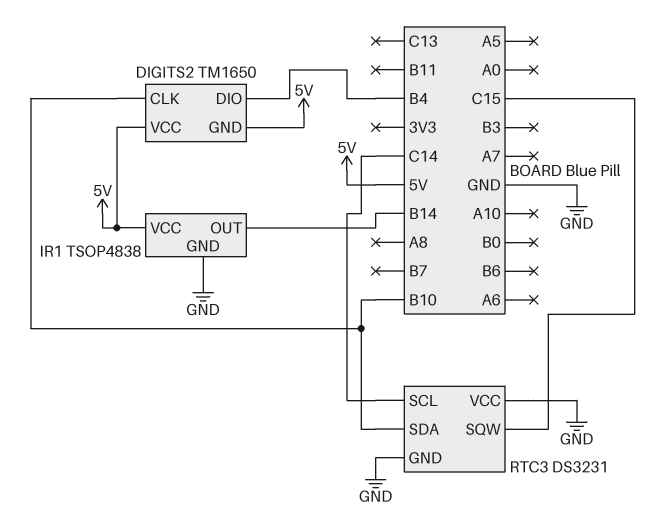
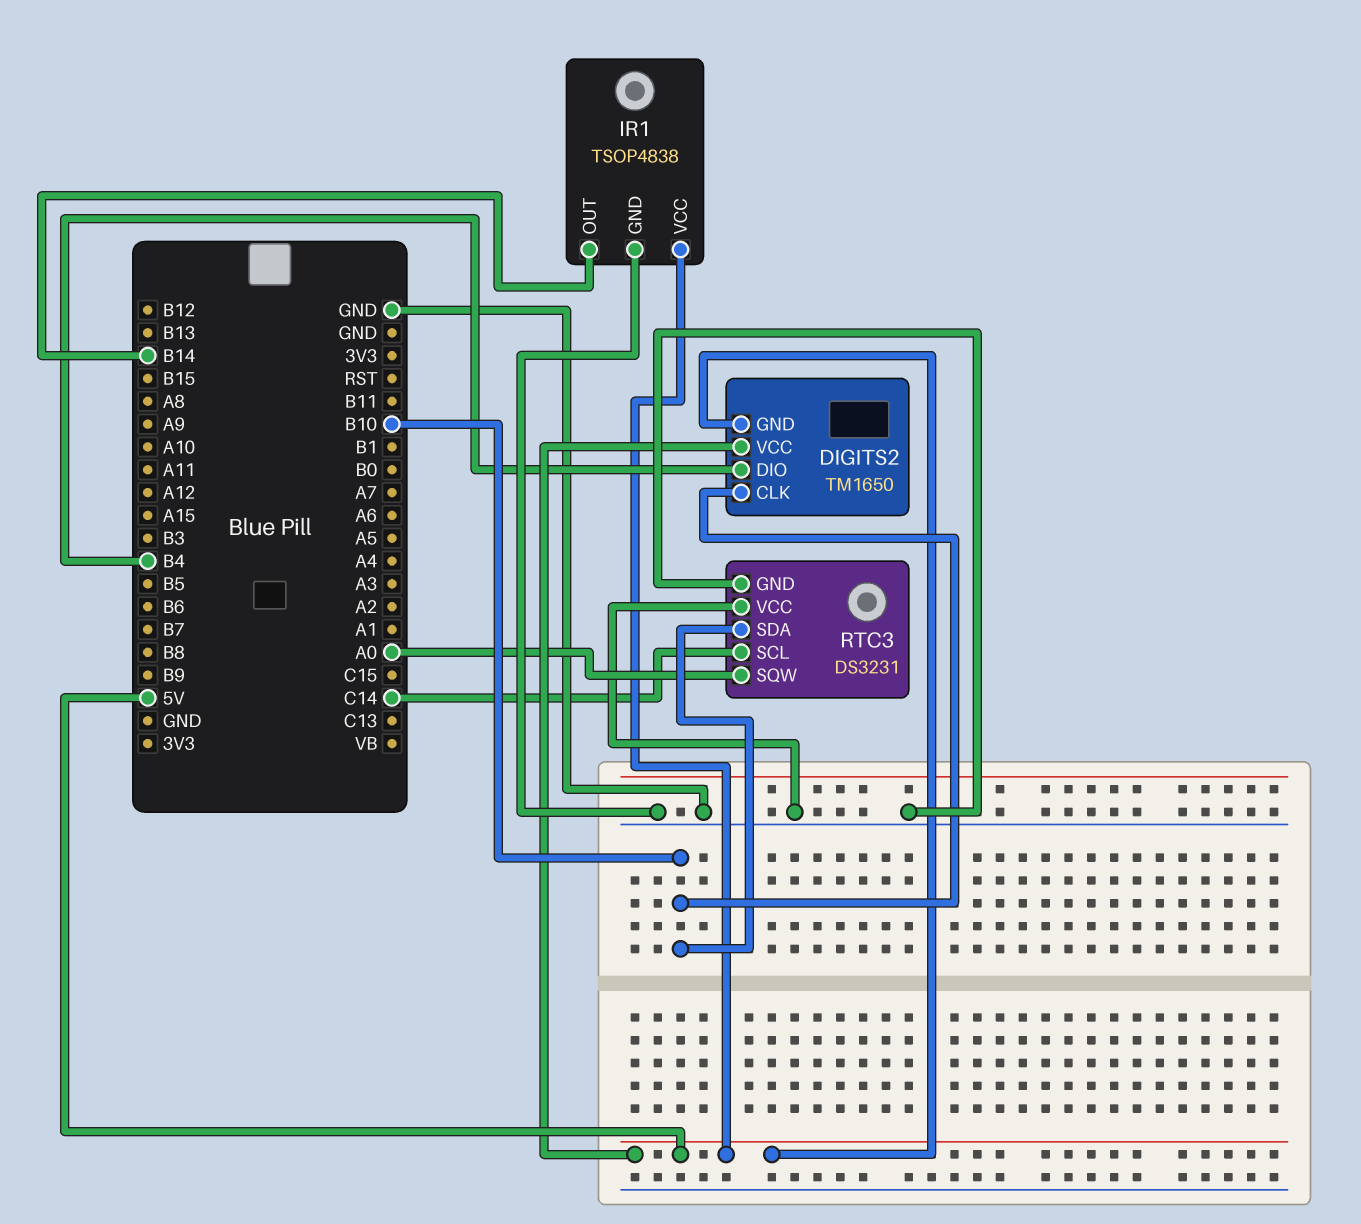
RTC3 pin SQW: C15 -> A0

